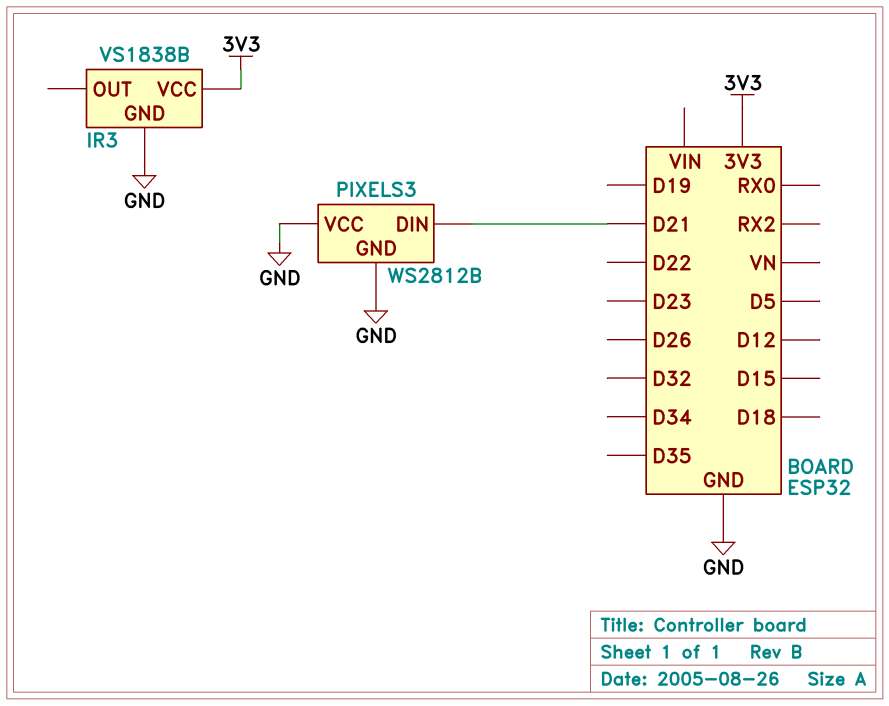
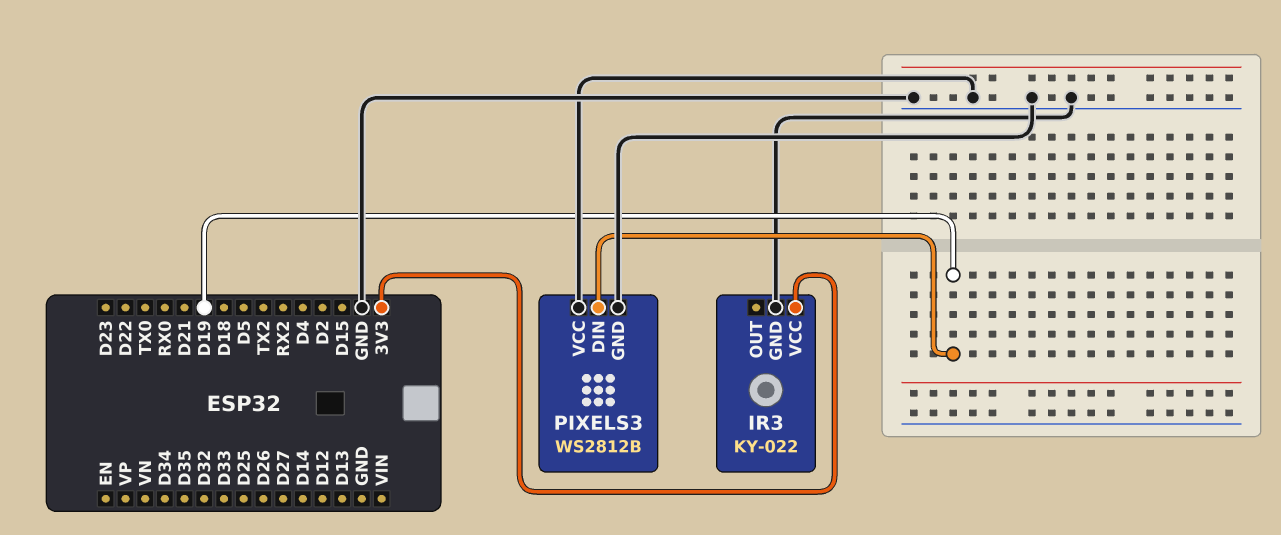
IR3: VS1838B -> KY-022
PIXELS3 pin DIN: D21 -> D19

